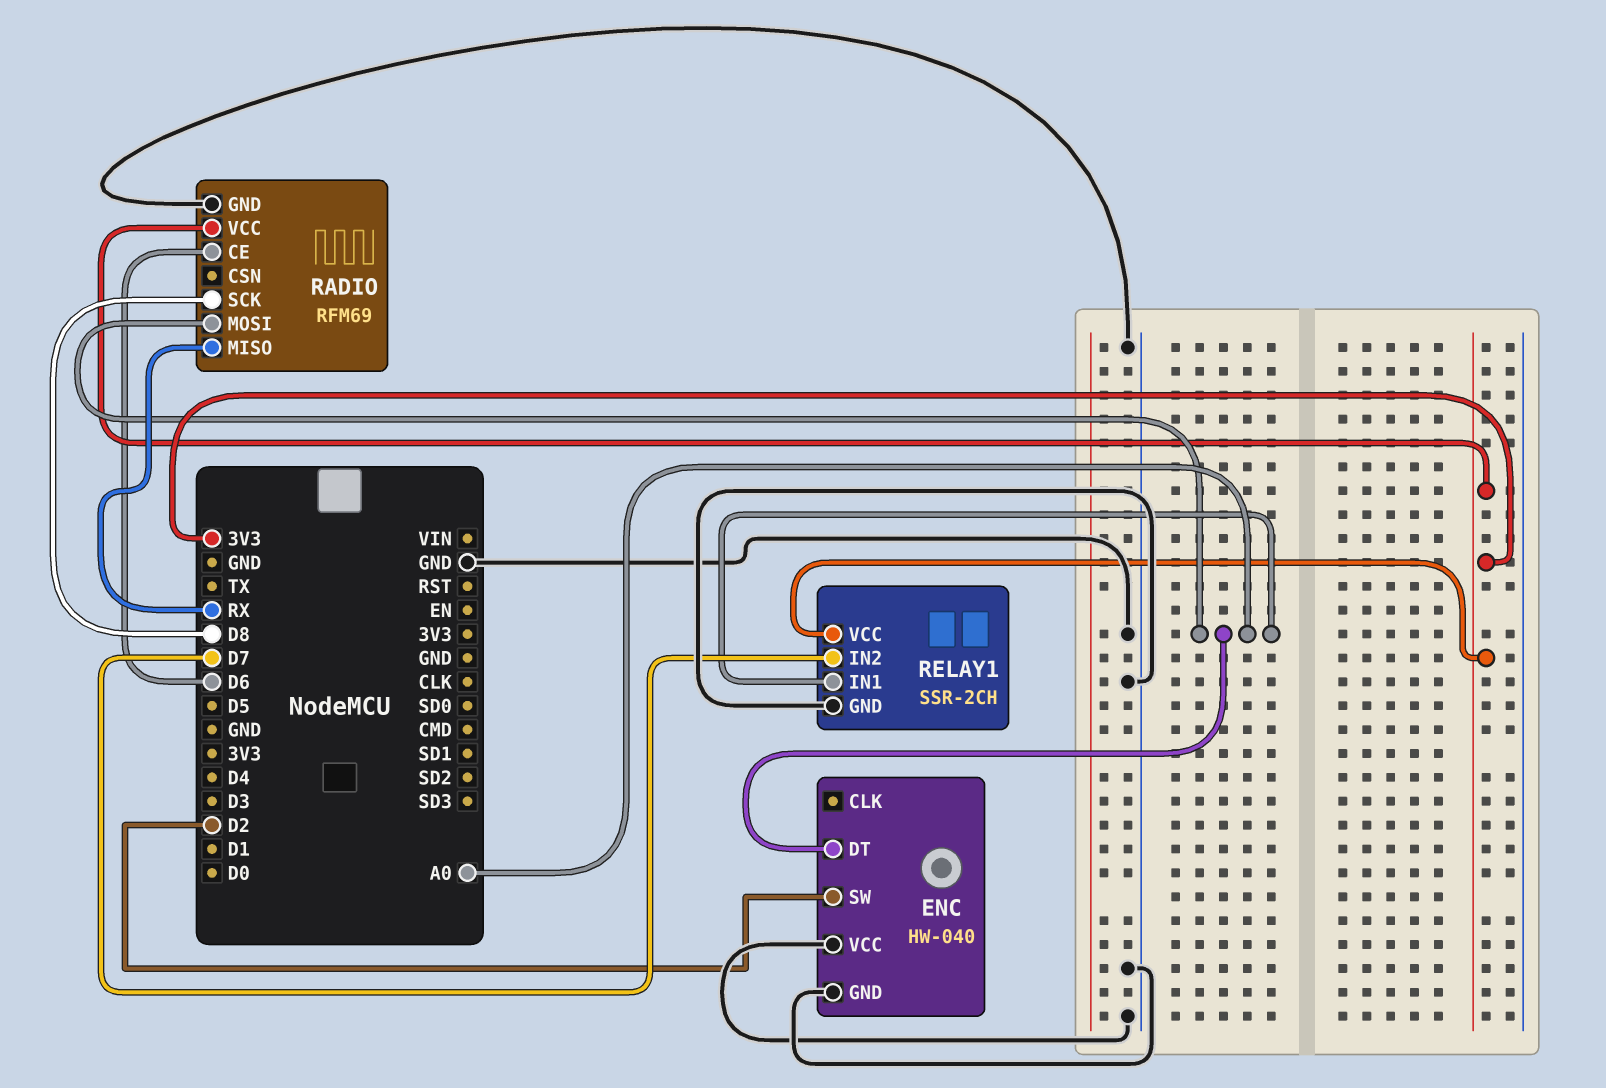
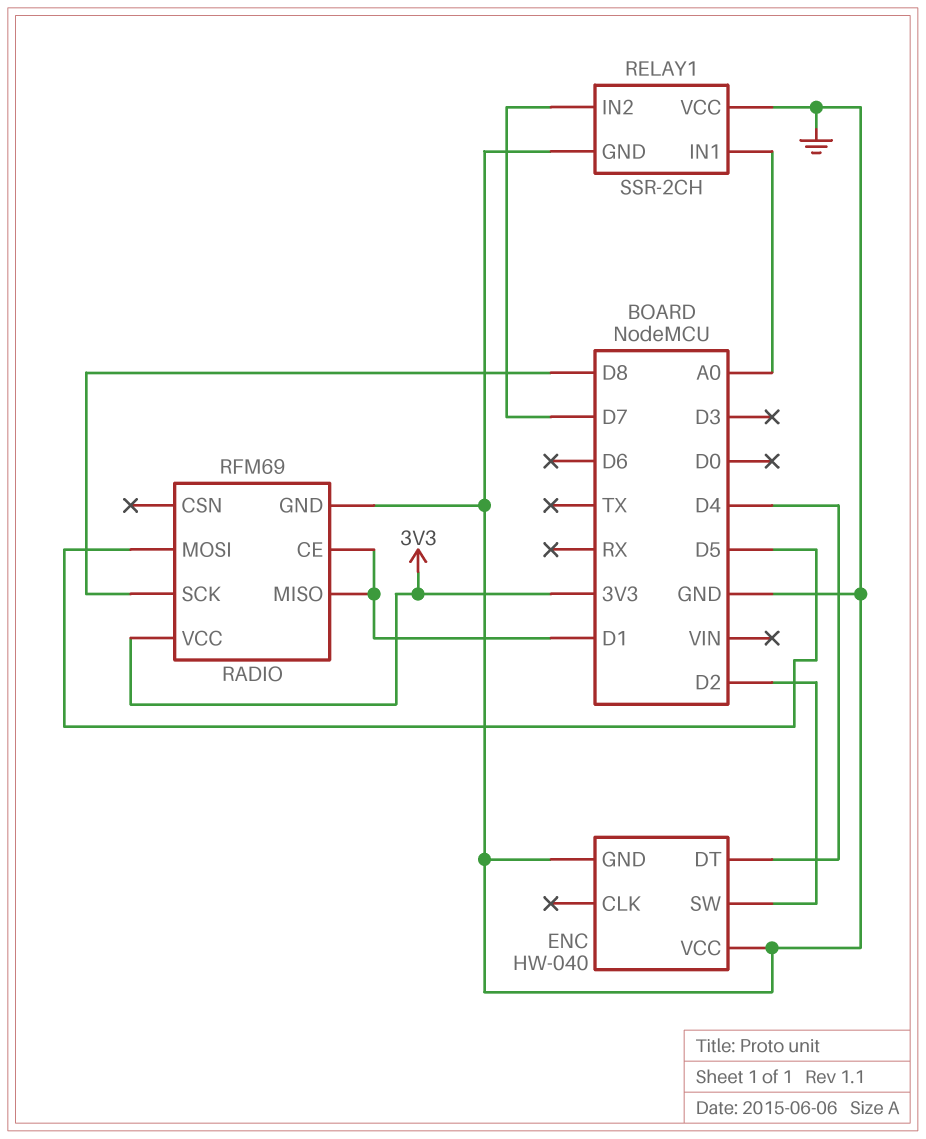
ENC pin DT: A0 -> D4
RADIO pin CE: D6 -> D1
RADIO pin MISO: RX -> D1
RADIO pin MOSI: A0 -> D5
RELAY1 pin VCC: 3V3 -> GND

